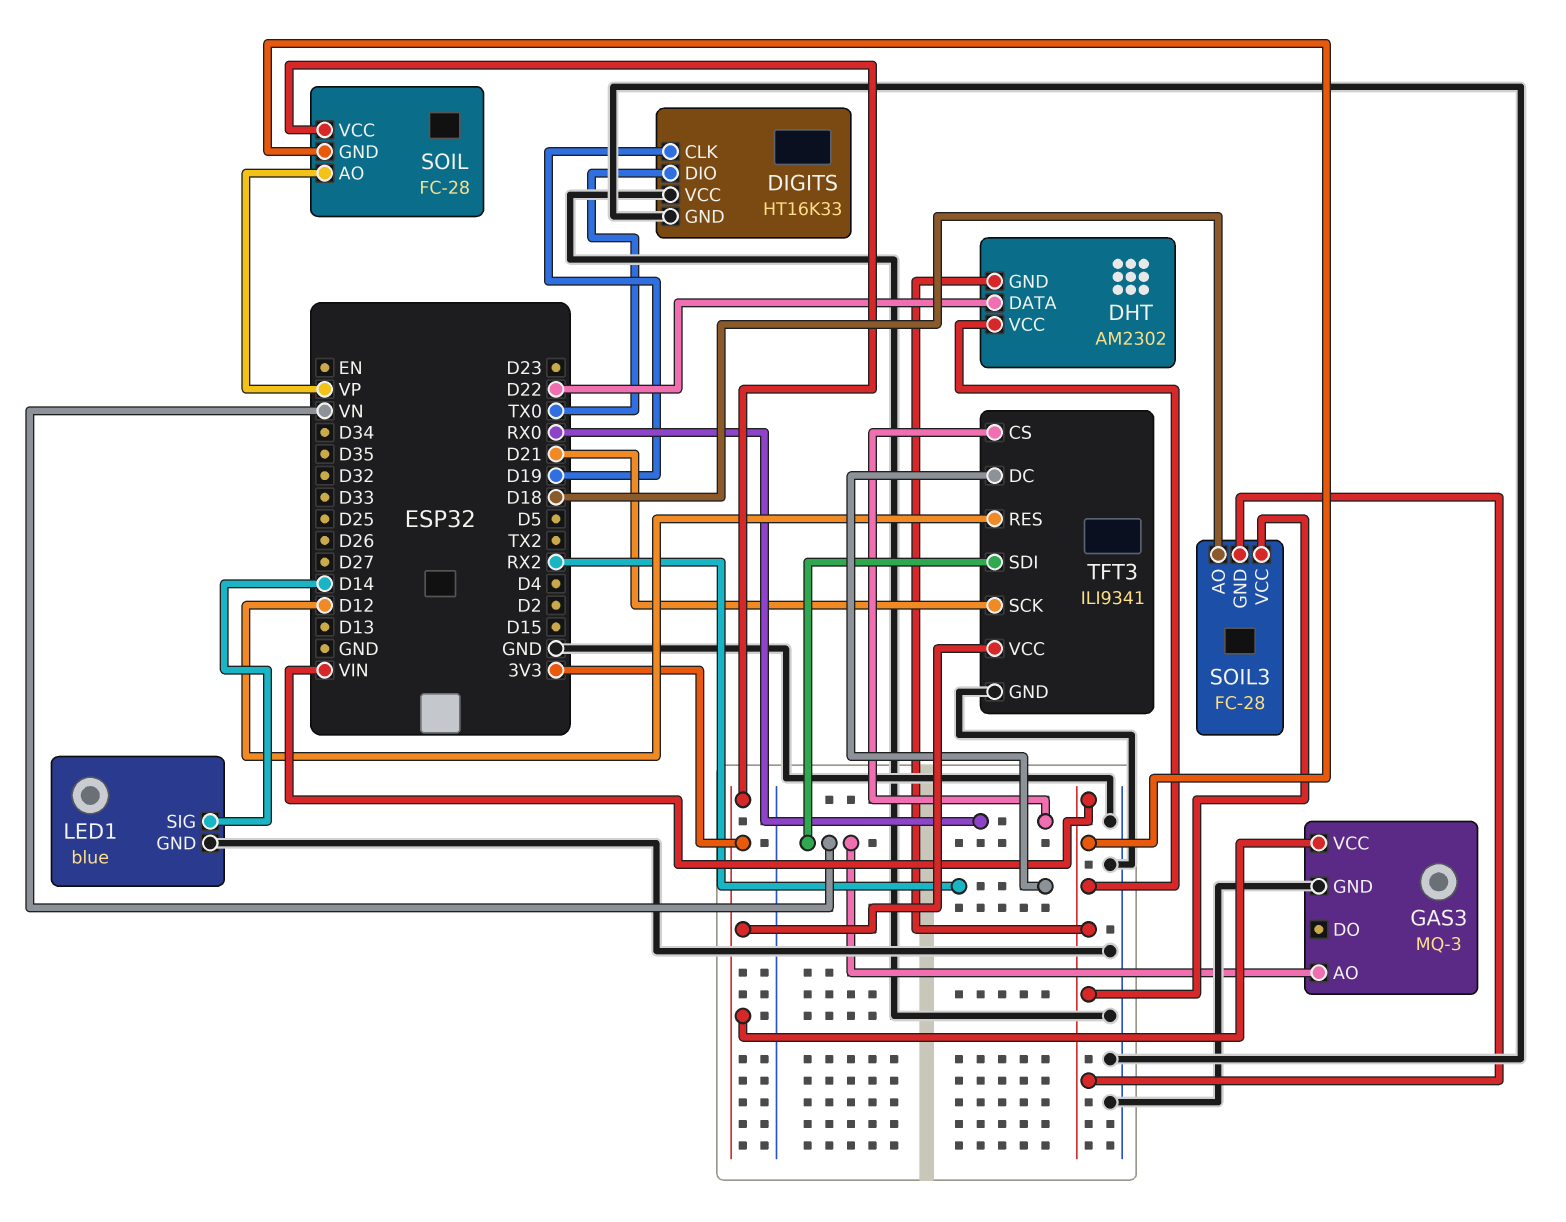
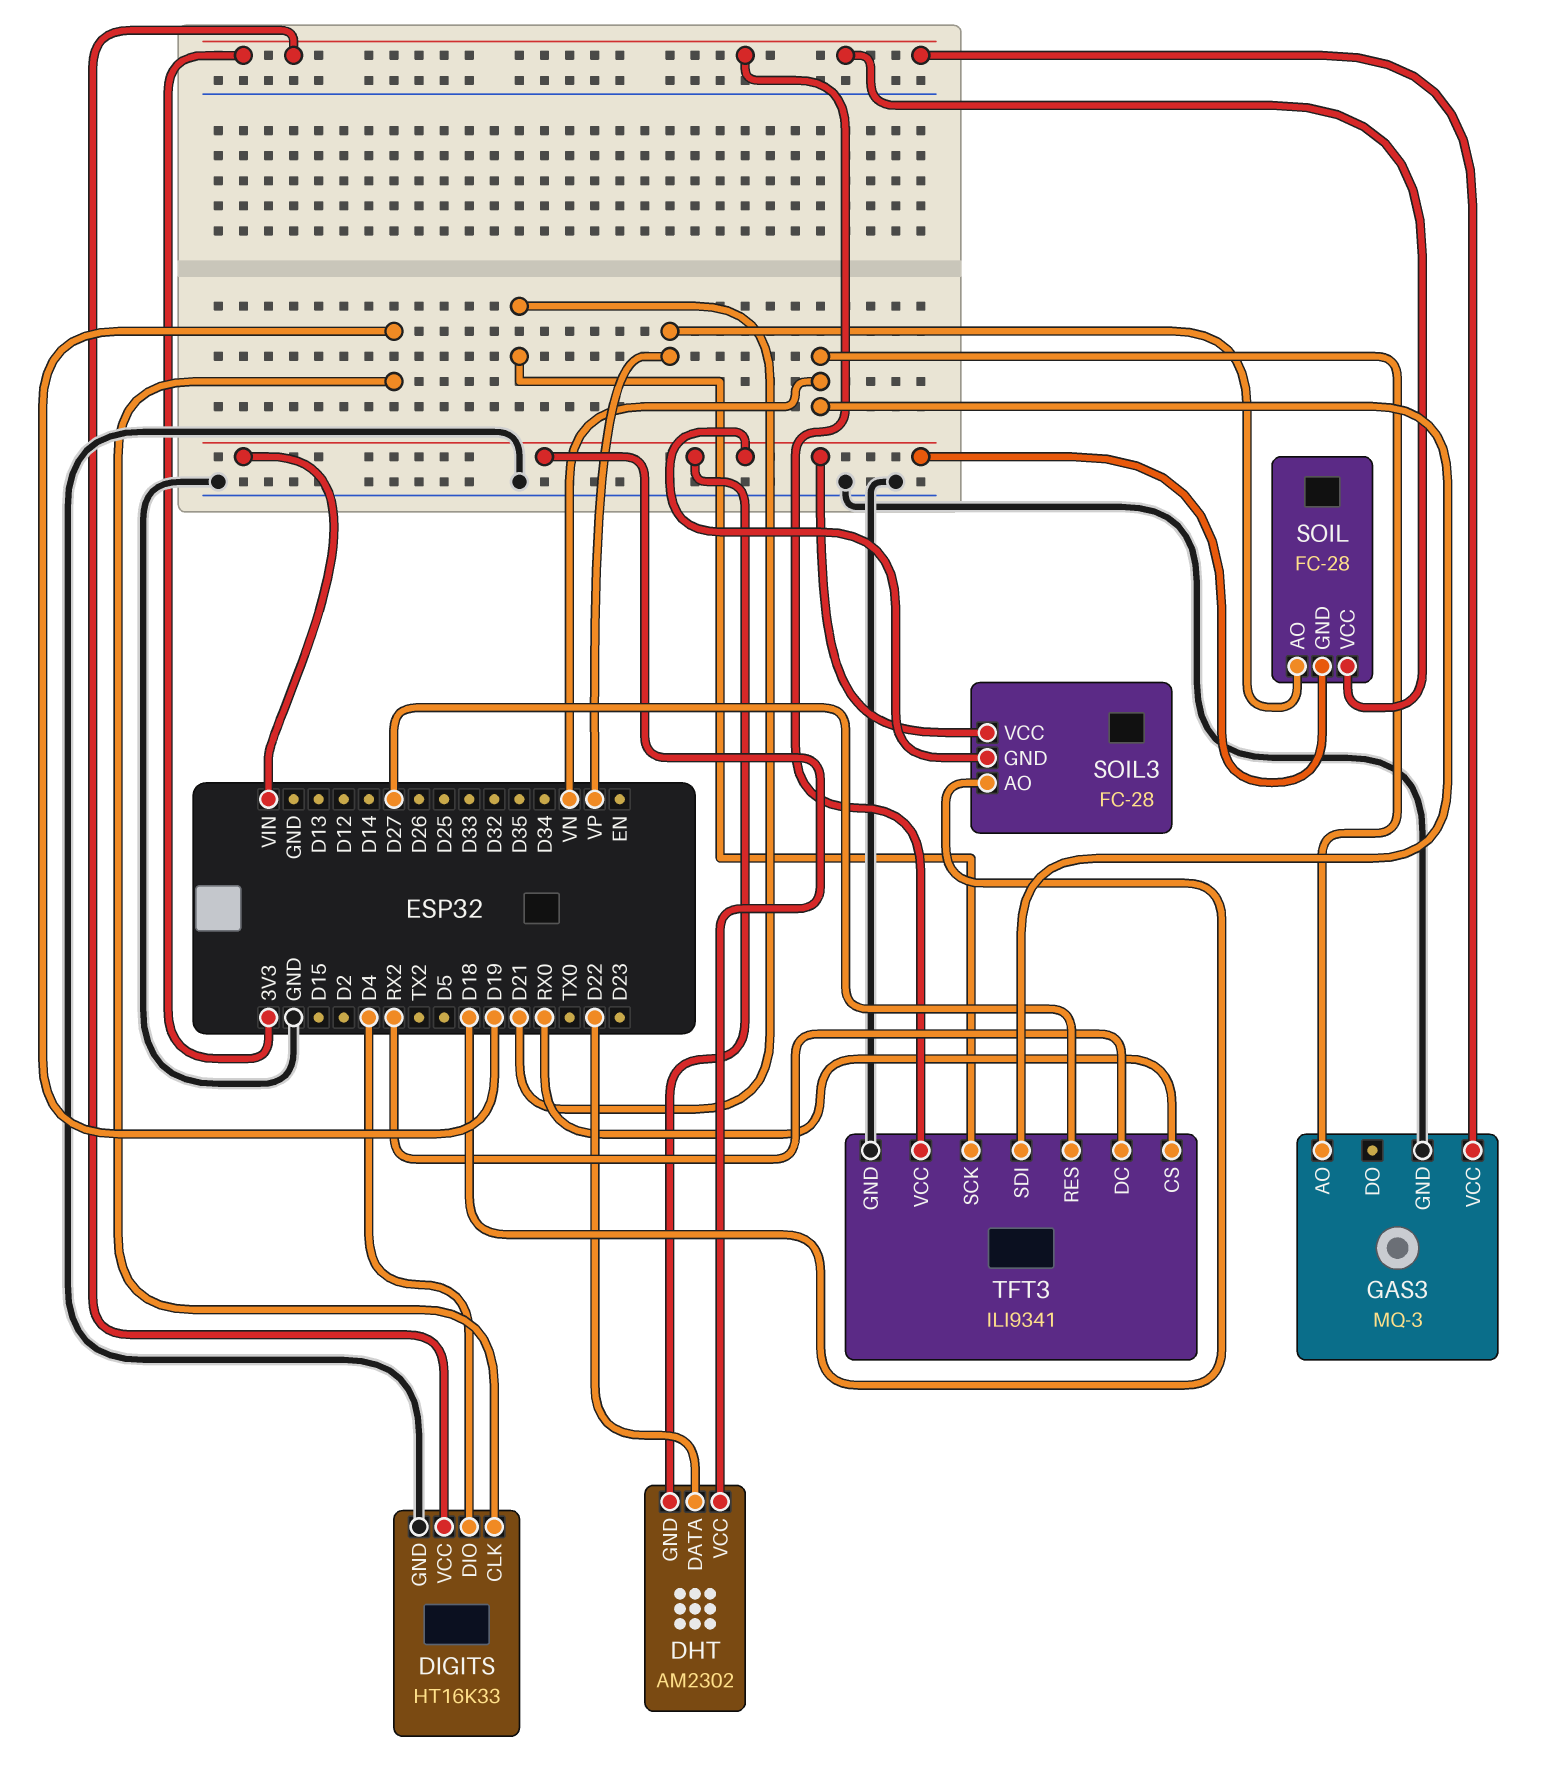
DIGITS pin DIO: TX0 -> D4
DIGITS pin VCC: GND -> 3V3
LED1: blue -> none
LED1 pin GND: GND -> none
LED1 pin SIG: D14 -> none
TFT3 pin RES: D12 -> D27

